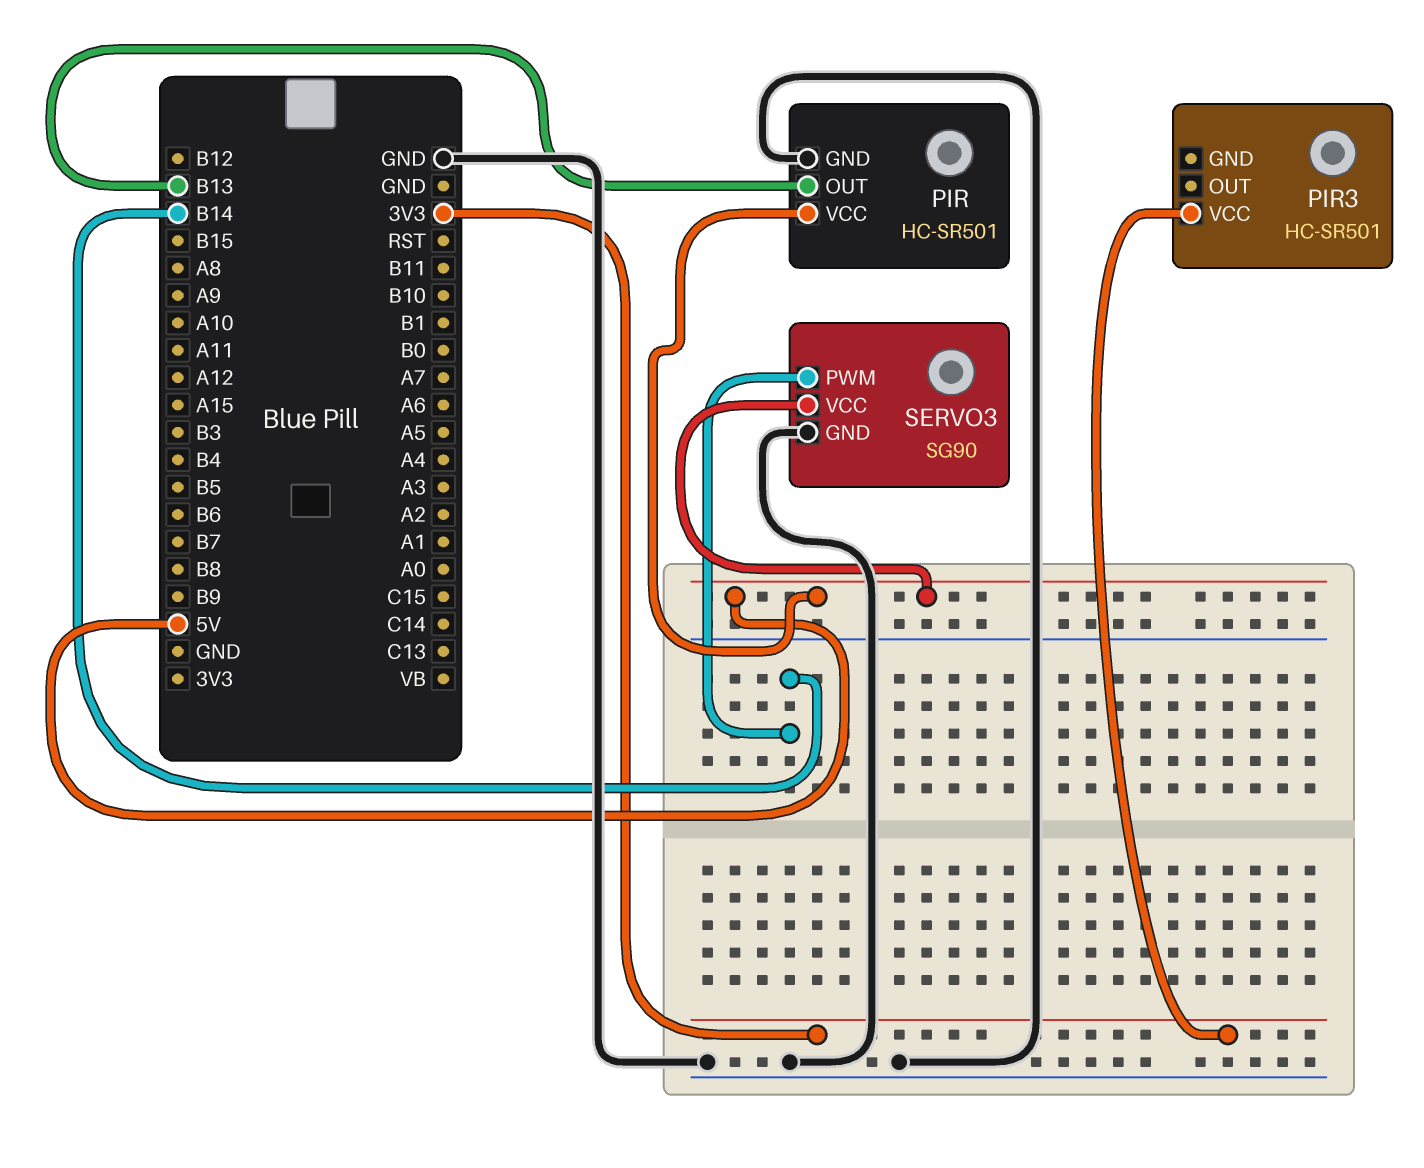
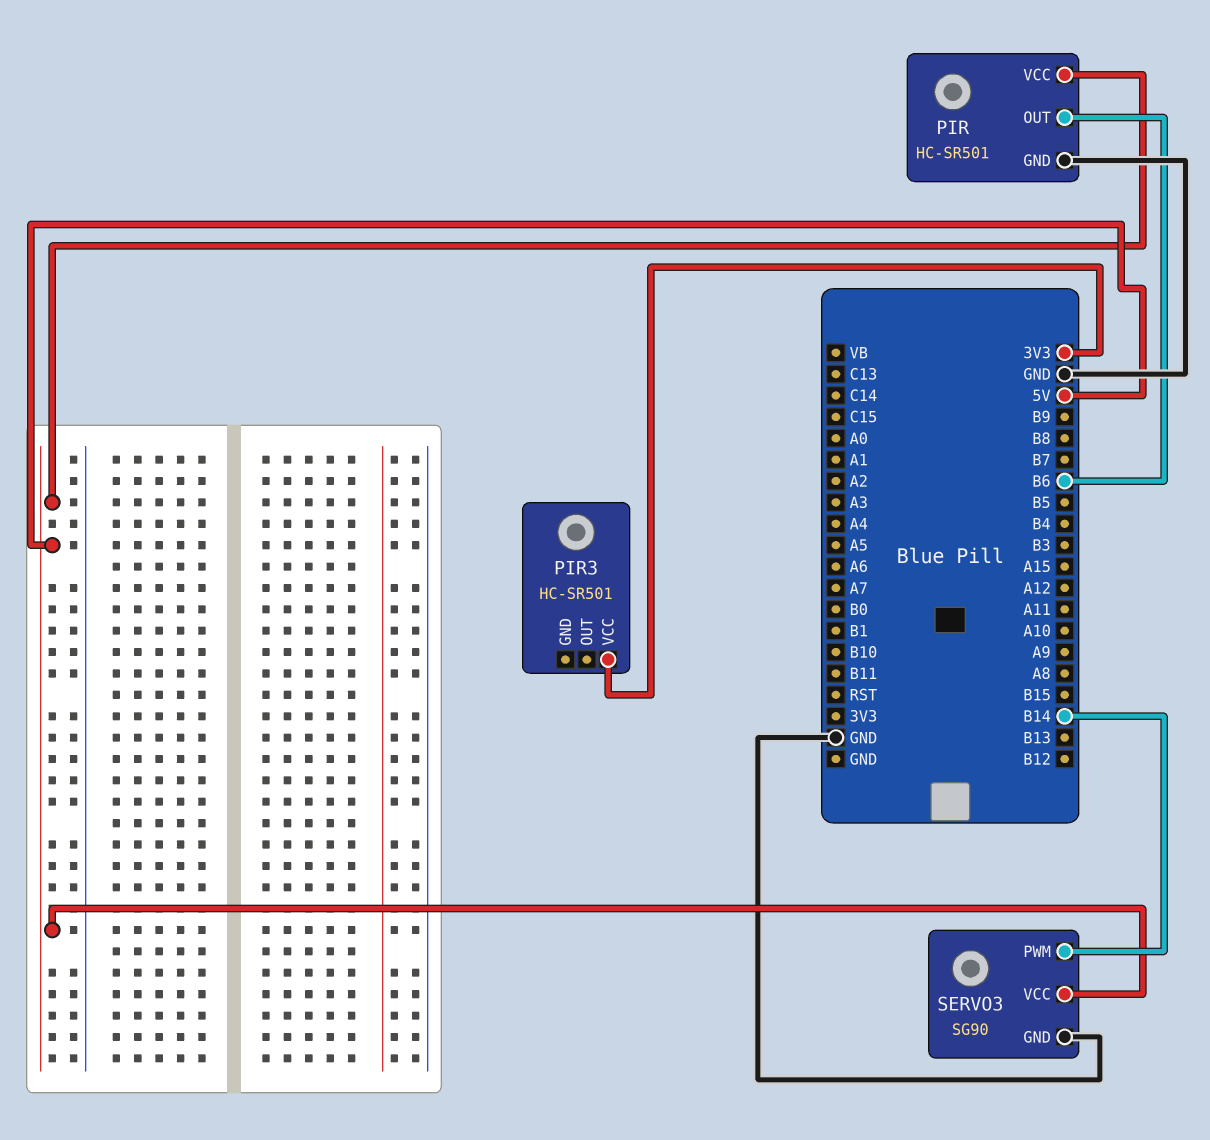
PIR pin OUT: B13 -> B6

